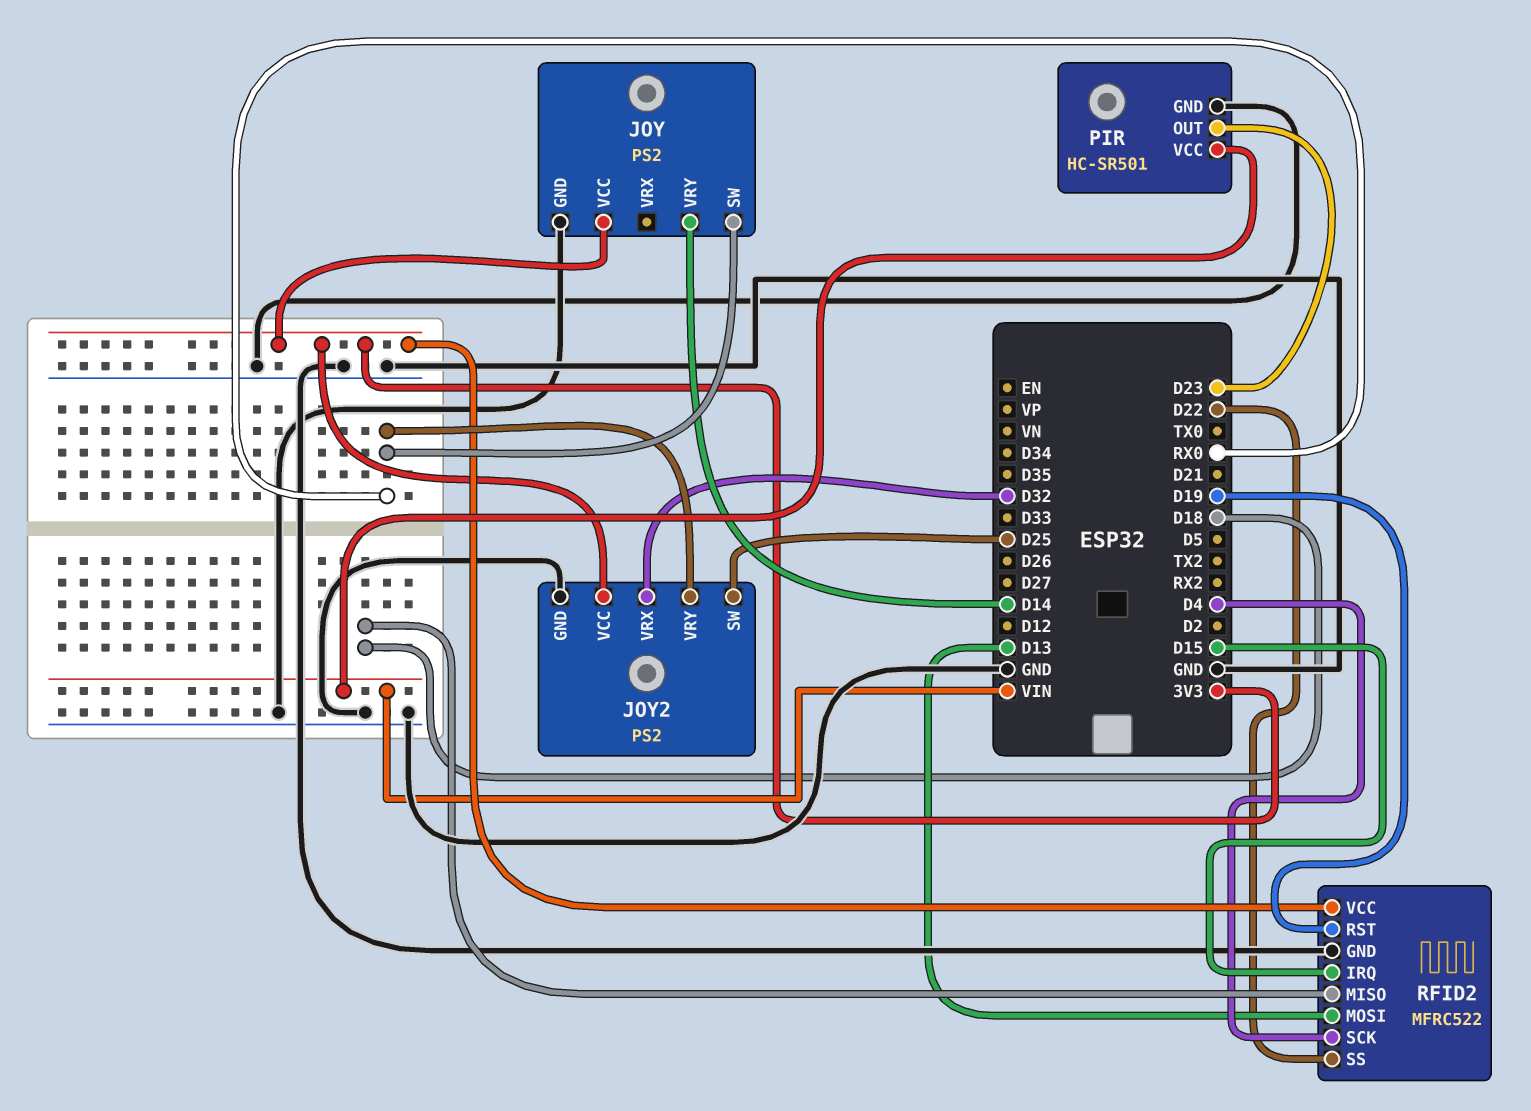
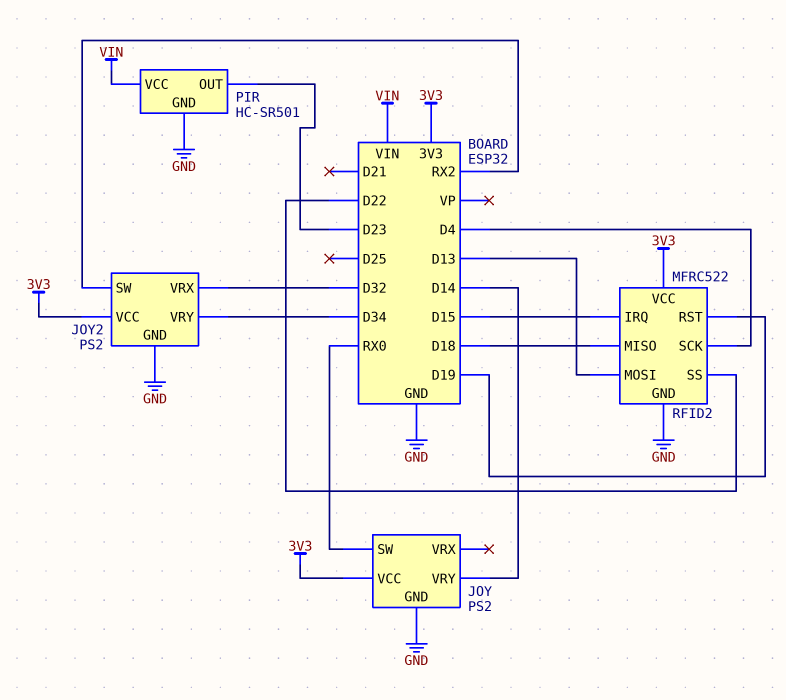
JOY2 pin SW: D25 -> RX2
JOY2 pin VRY: RX0 -> D34

